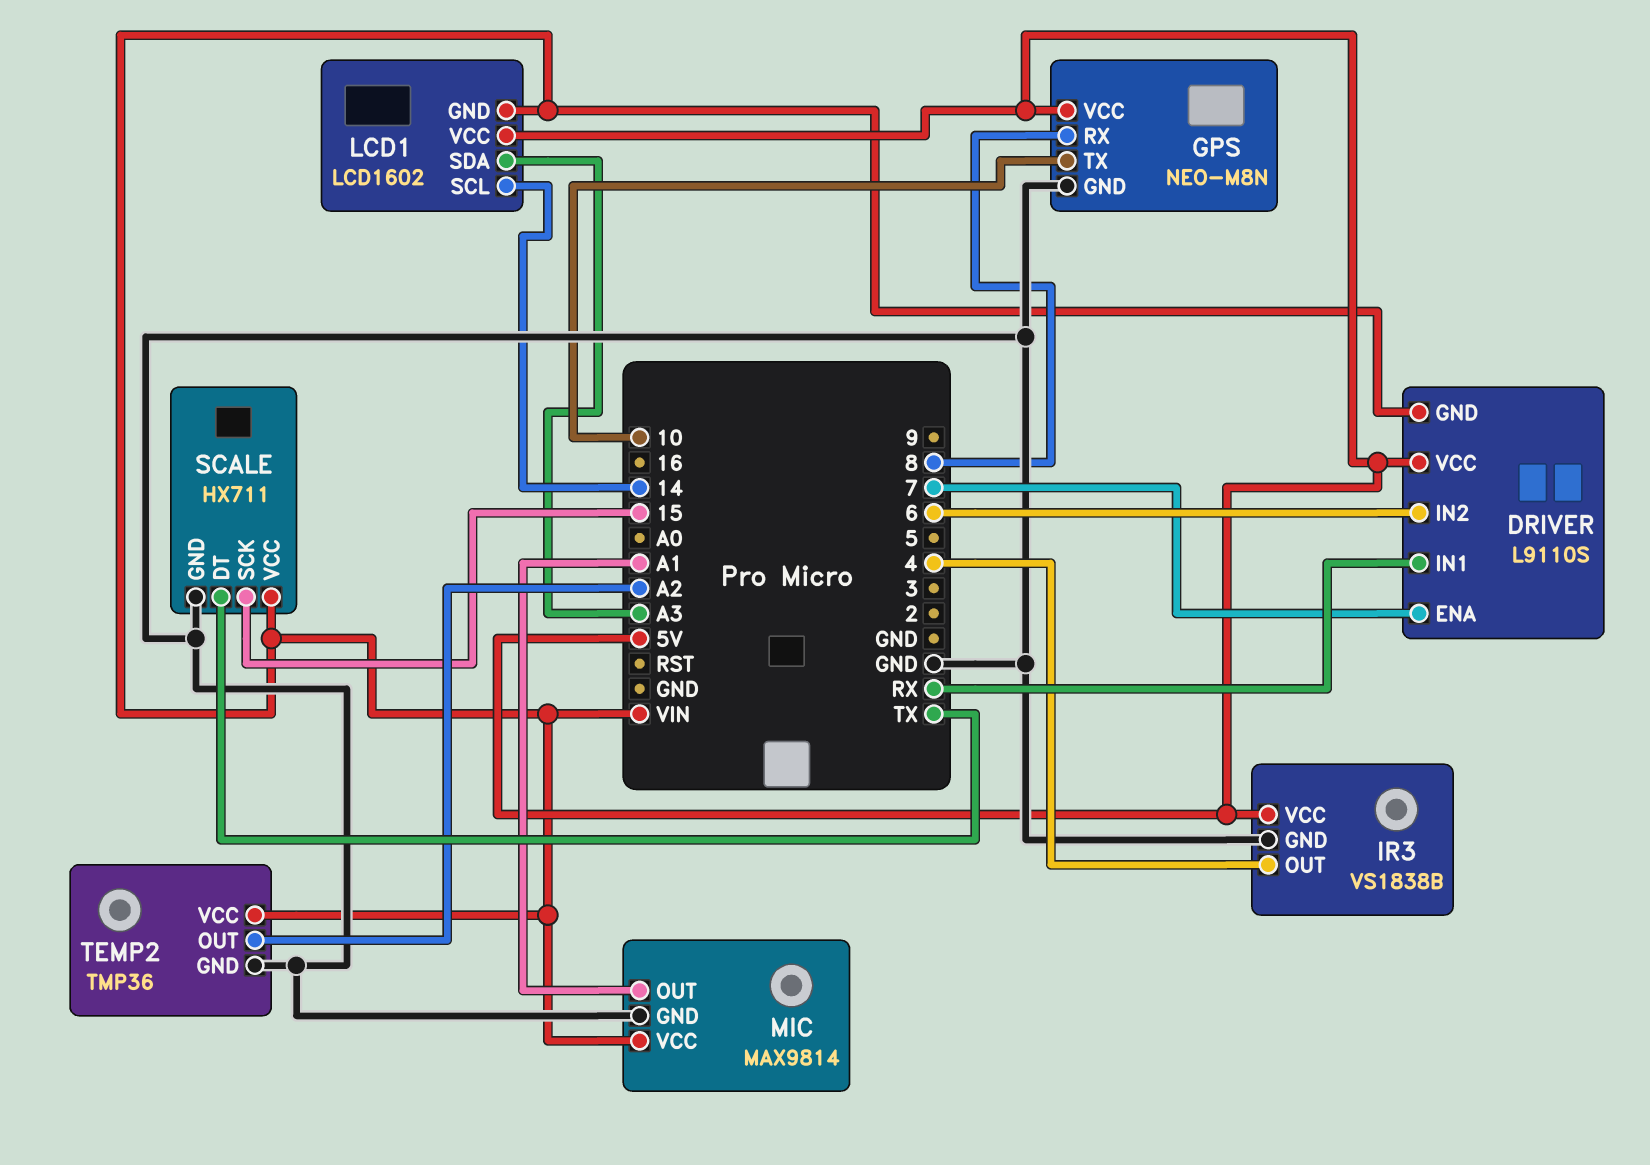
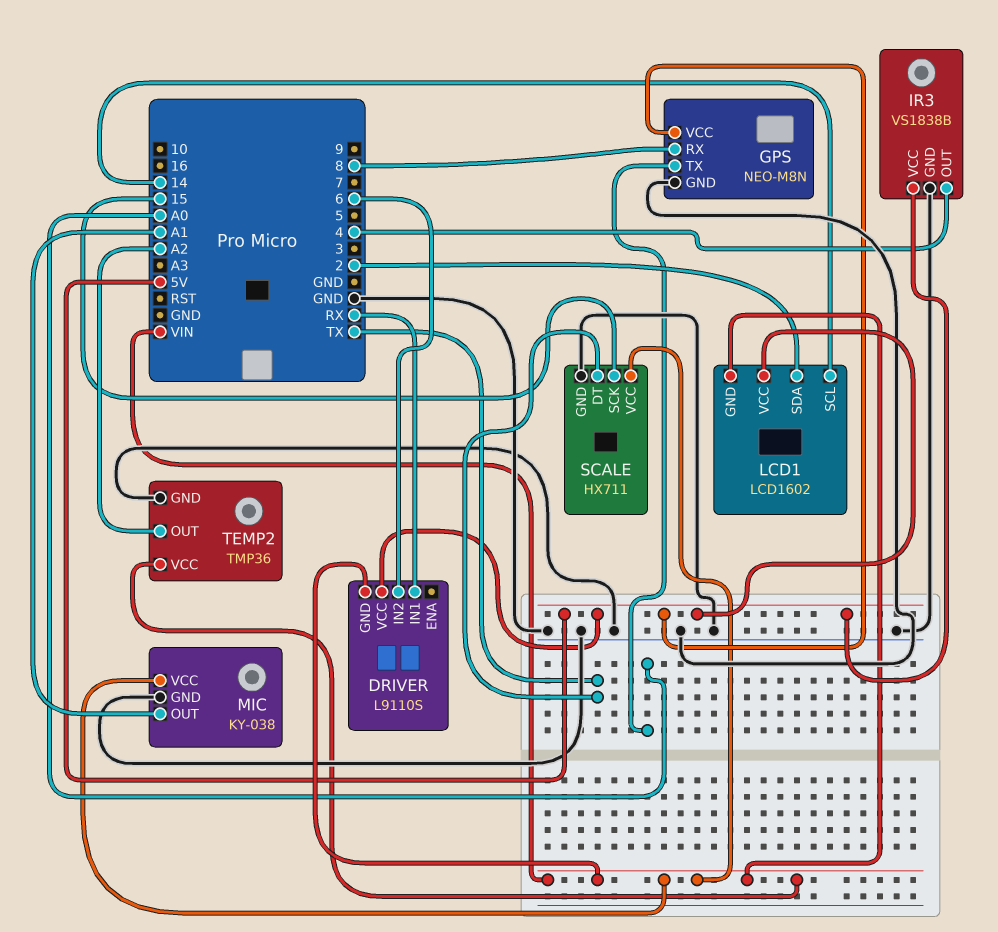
DRIVER pin ENA: 7 -> none
GPS pin TX: 10 -> A0
LCD1 pin SDA: A3 -> 2
MIC: MAX9814 -> KY-038

